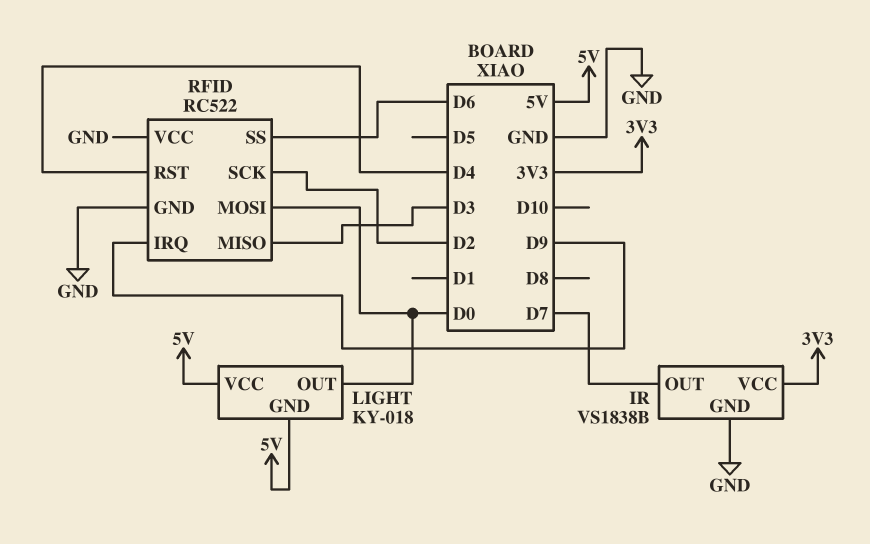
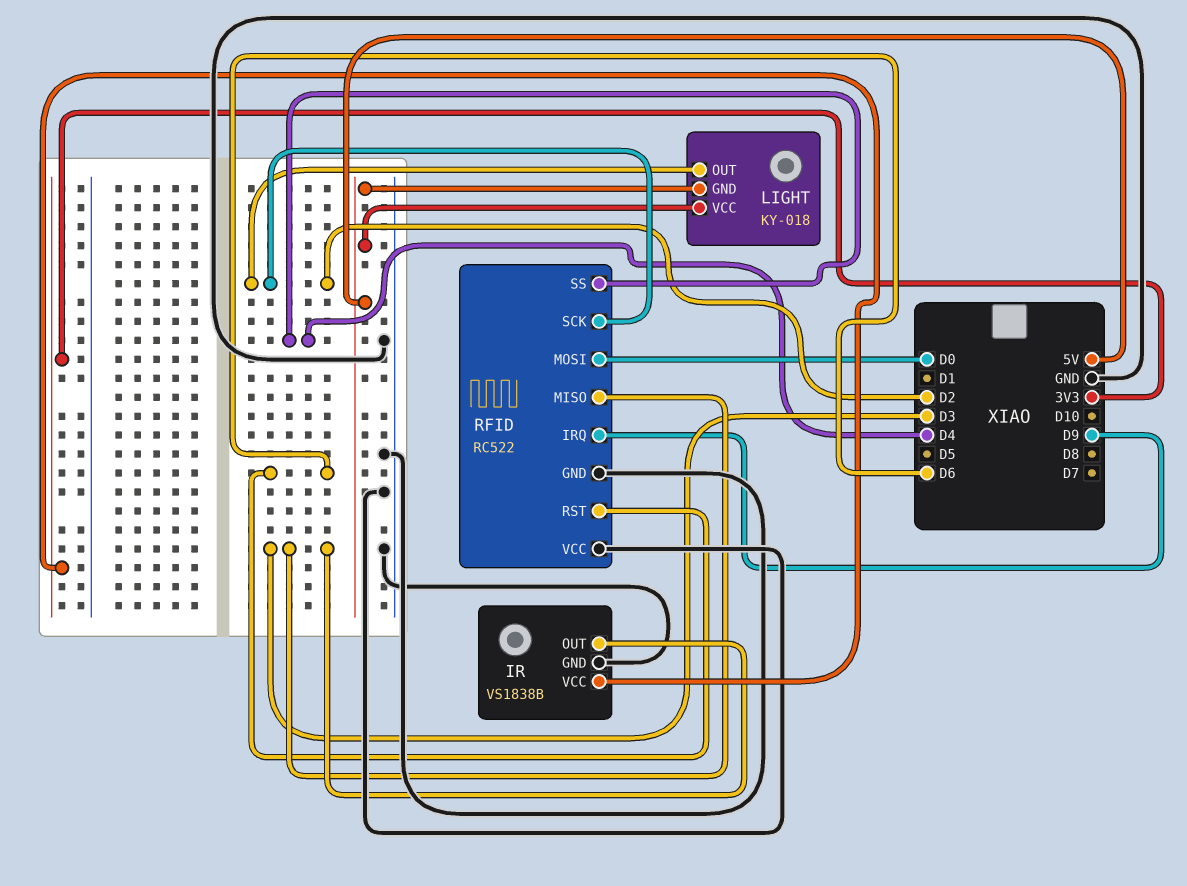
IR pin OUT: D7 -> D3
LIGHT pin OUT: D0 -> D2
RFID pin RST: D4 -> D6
RFID pin SS: D6 -> D4

